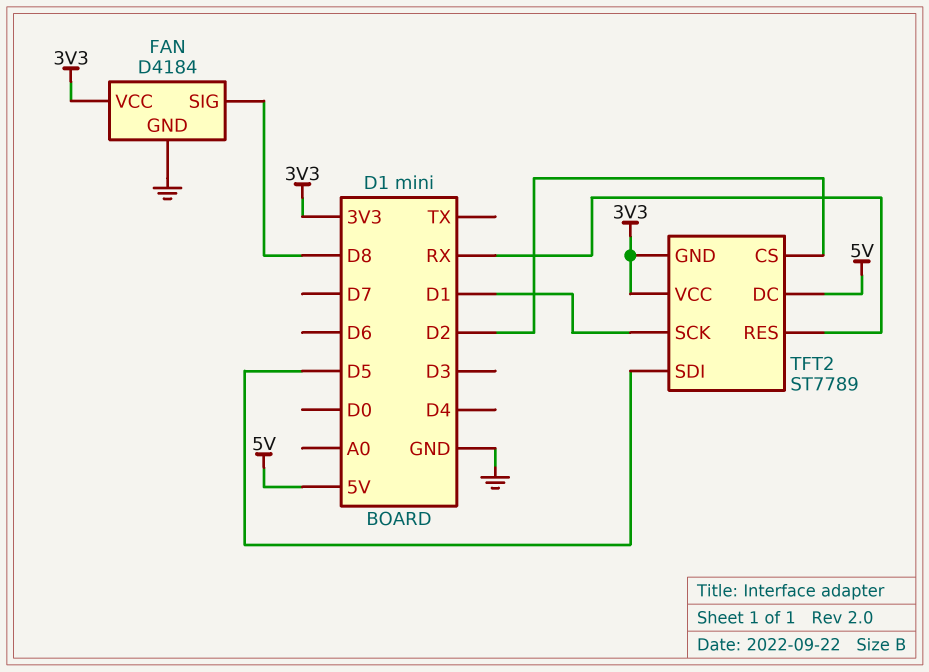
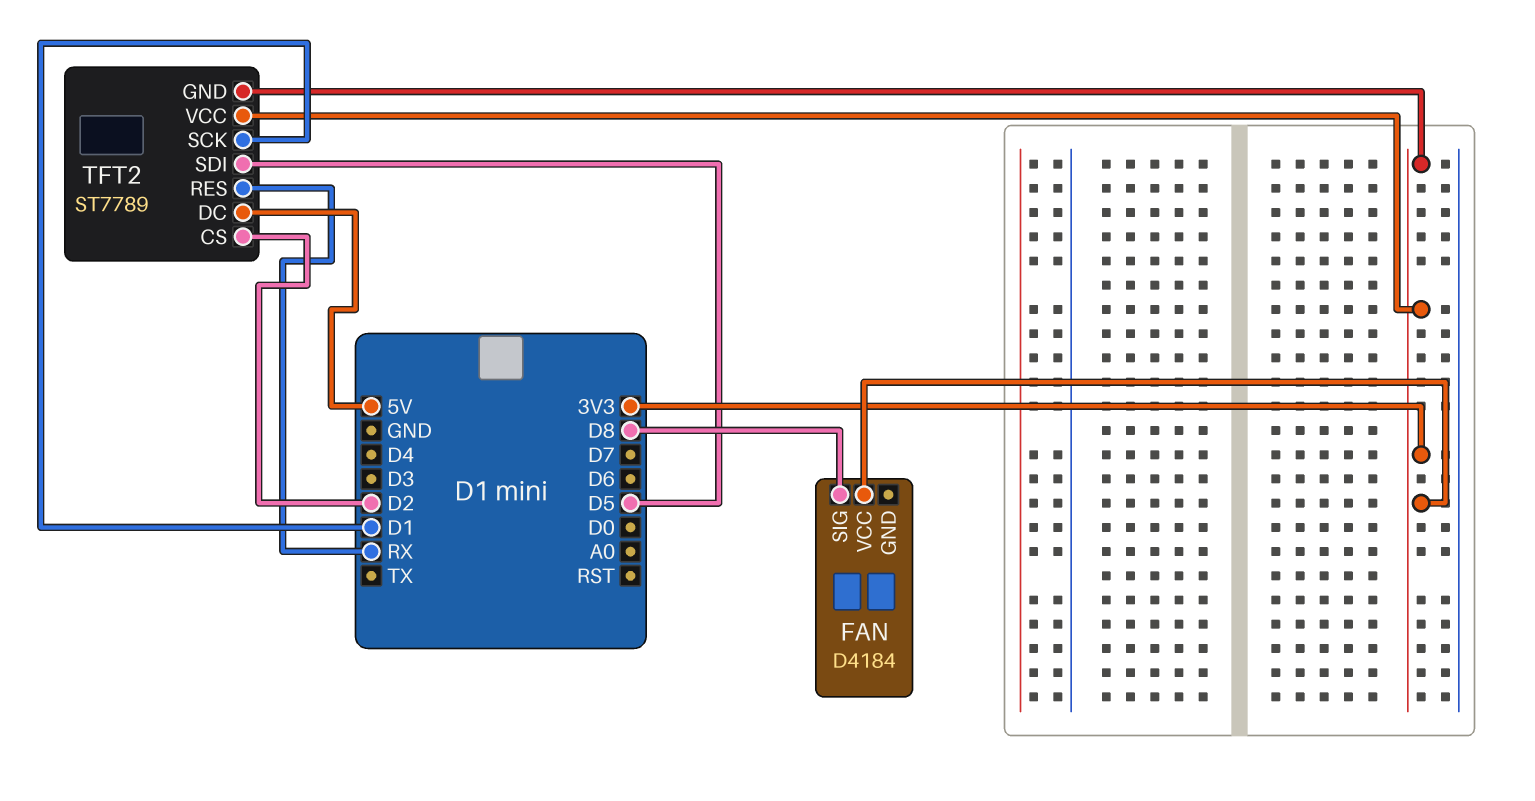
FAN pin GND: GND -> none

